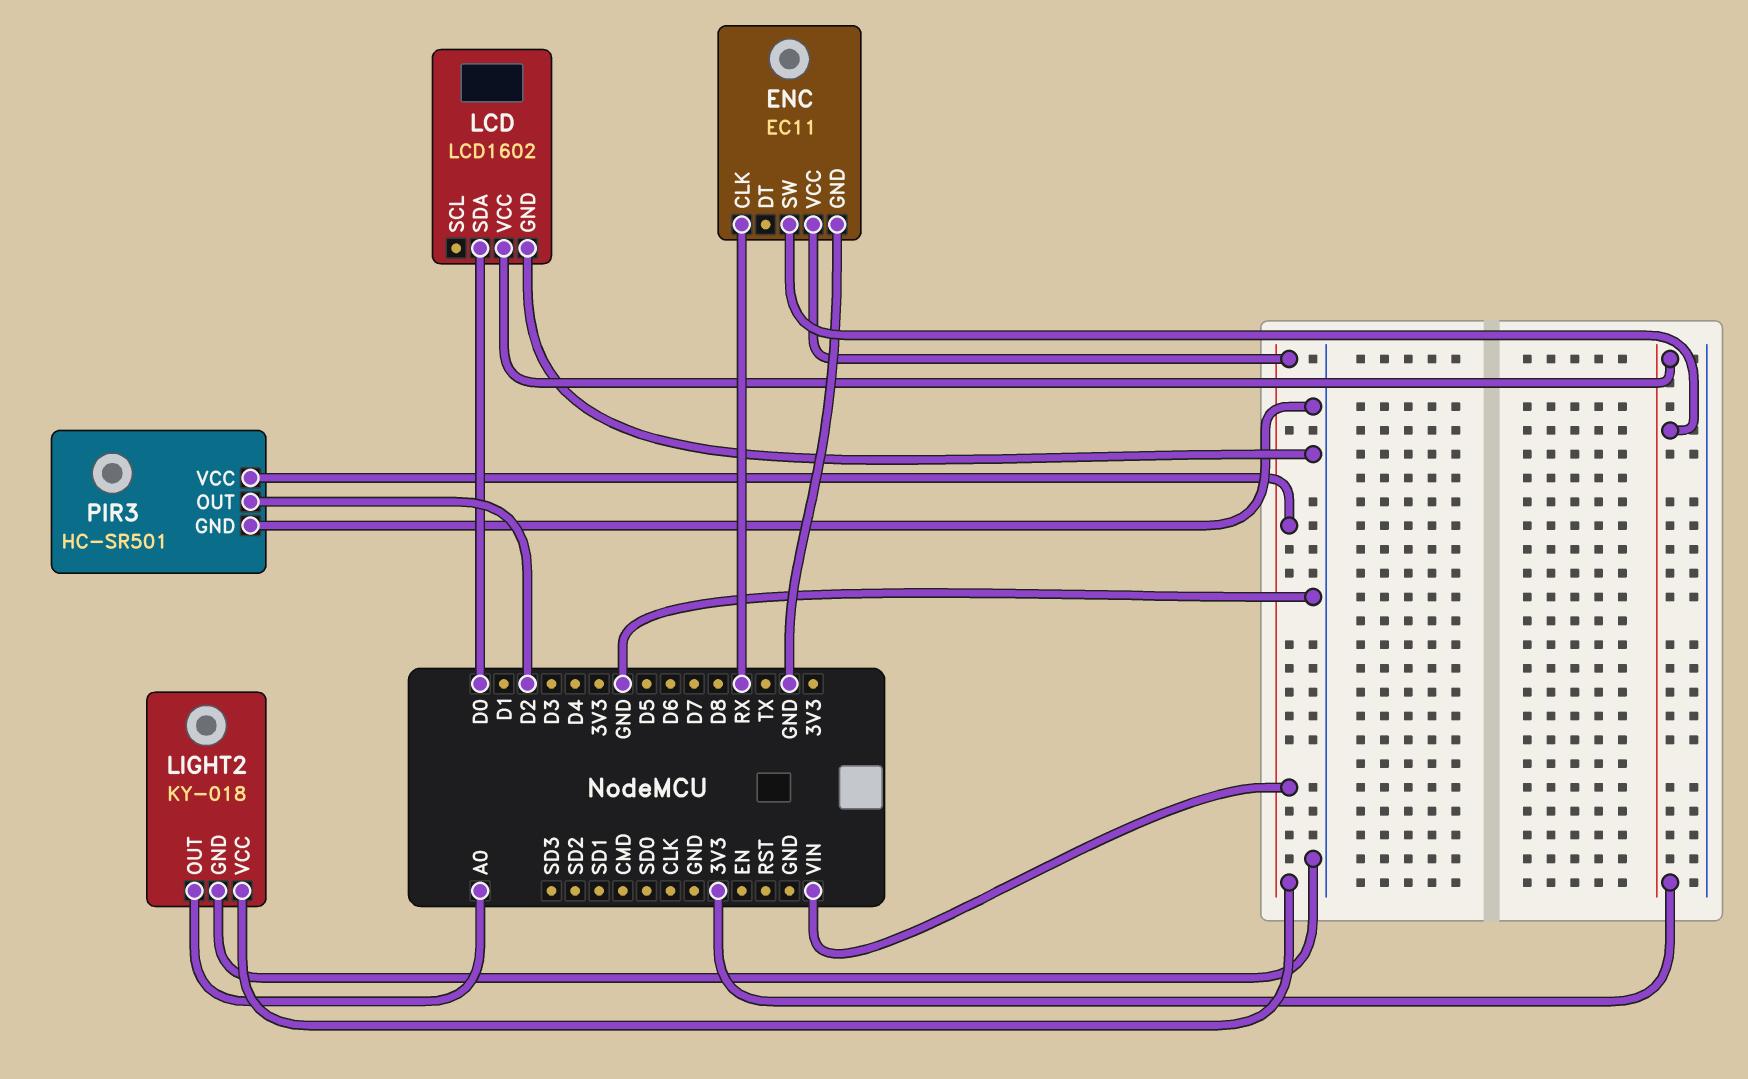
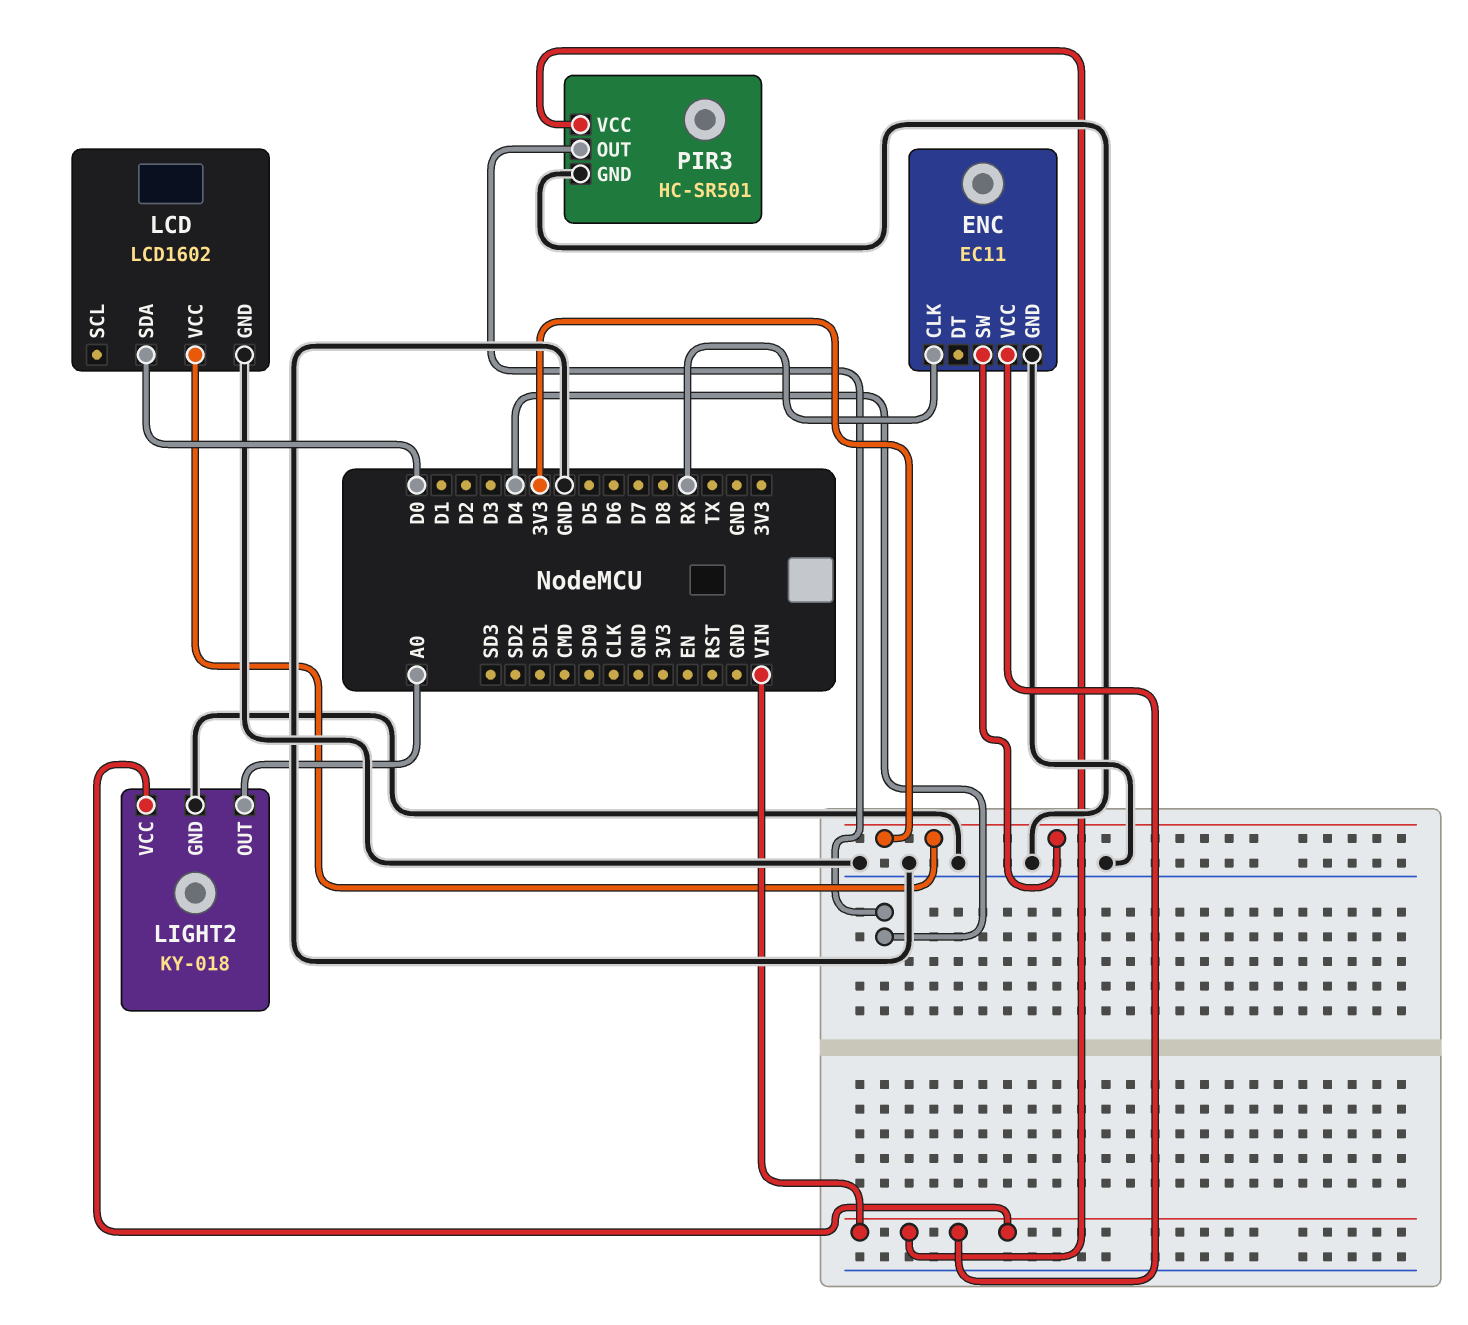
PIR3 pin OUT: D2 -> D4

